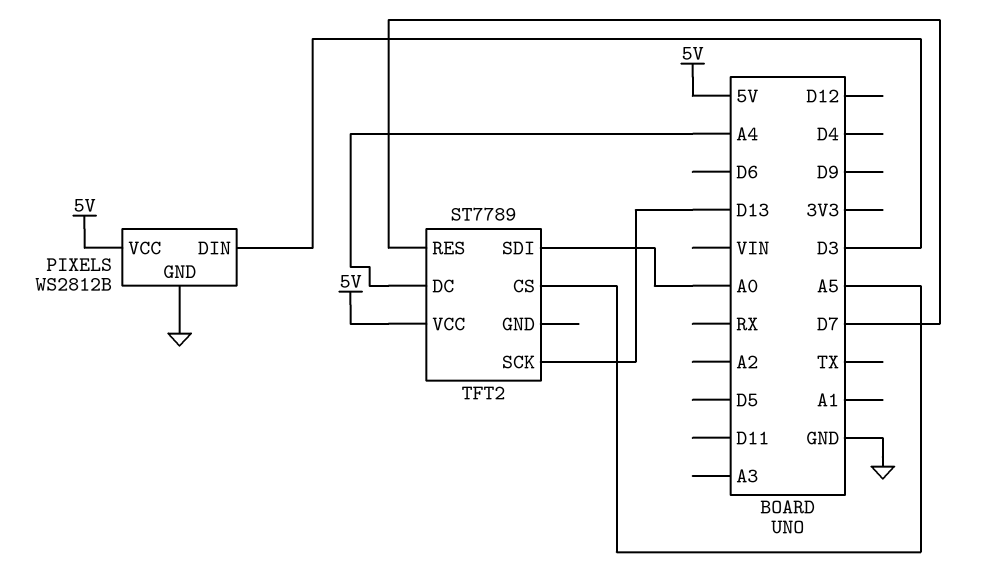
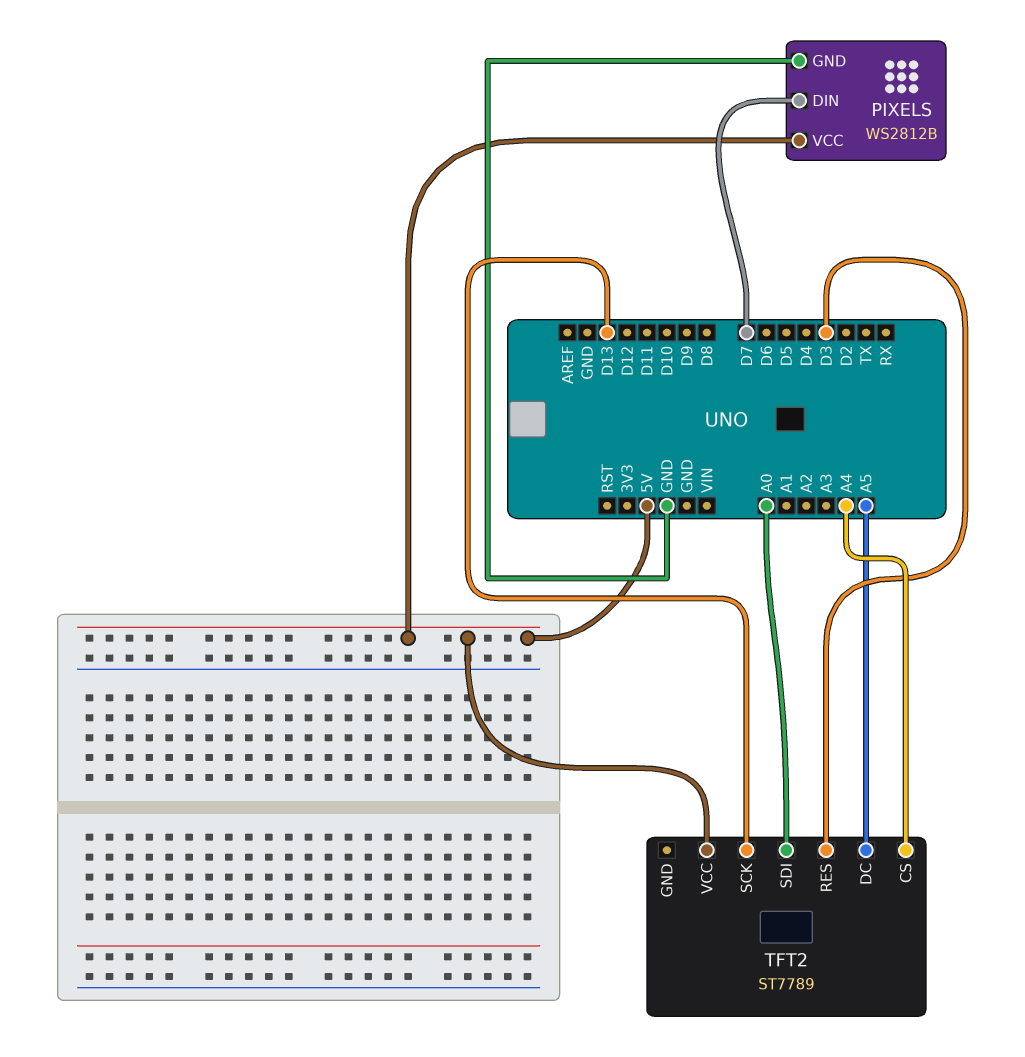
PIXELS pin DIN: D3 -> D7
TFT2 pin CS: A5 -> A4
TFT2 pin DC: A4 -> A5
TFT2 pin RES: D7 -> D3

